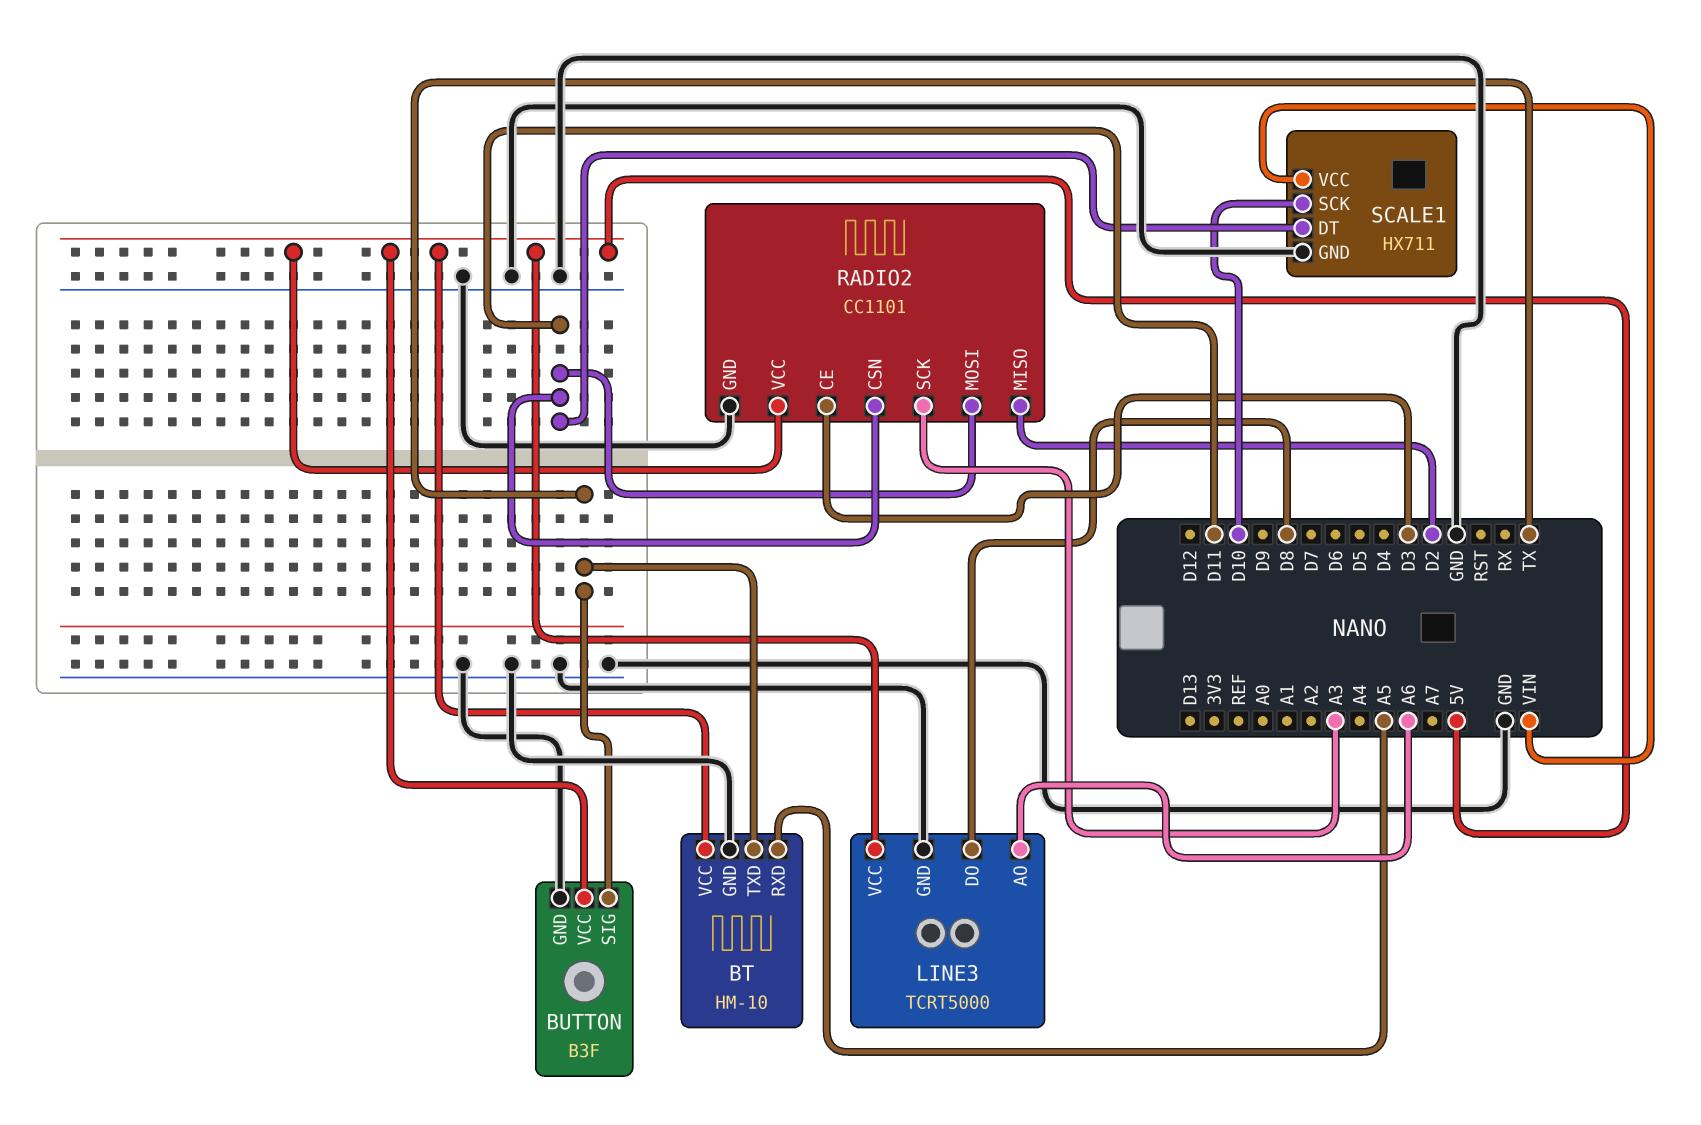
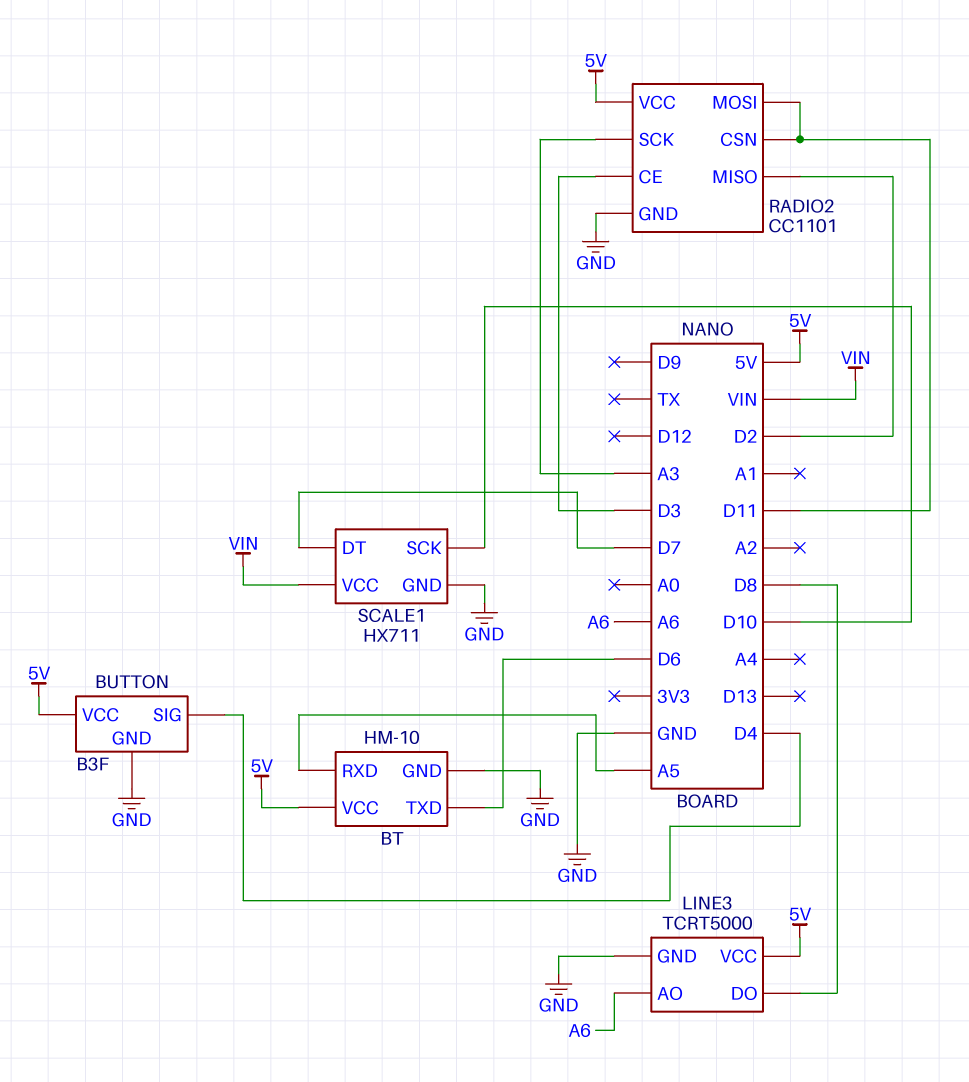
BT pin TXD: TX -> D6
BUTTON pin SIG: TX -> D4
SCALE1 pin DT: D11 -> D7

